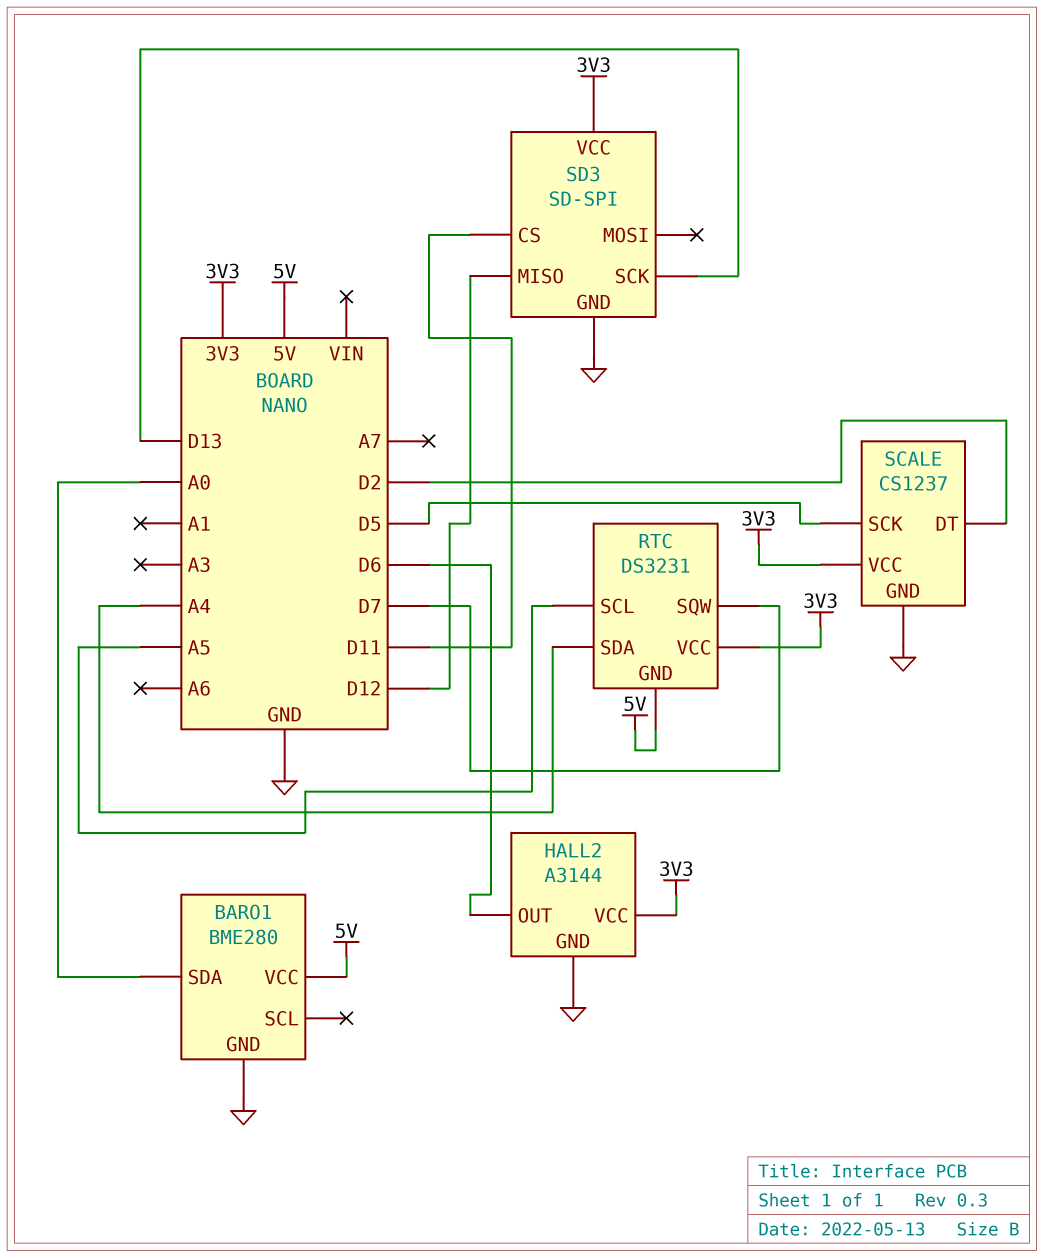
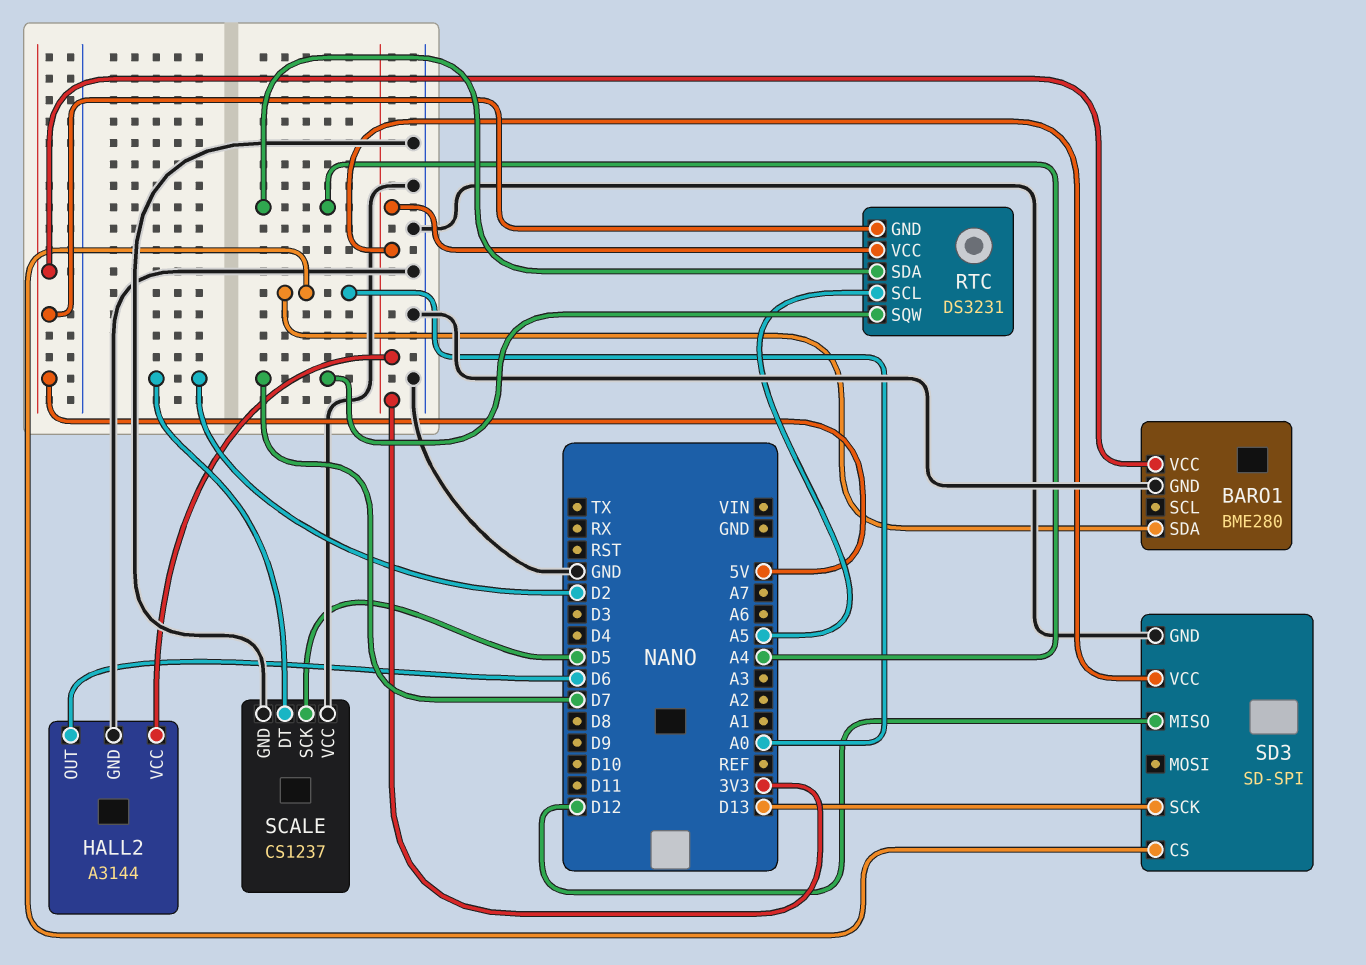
SCALE pin VCC: 3V3 -> GND
SD3 pin CS: D11 -> A0

